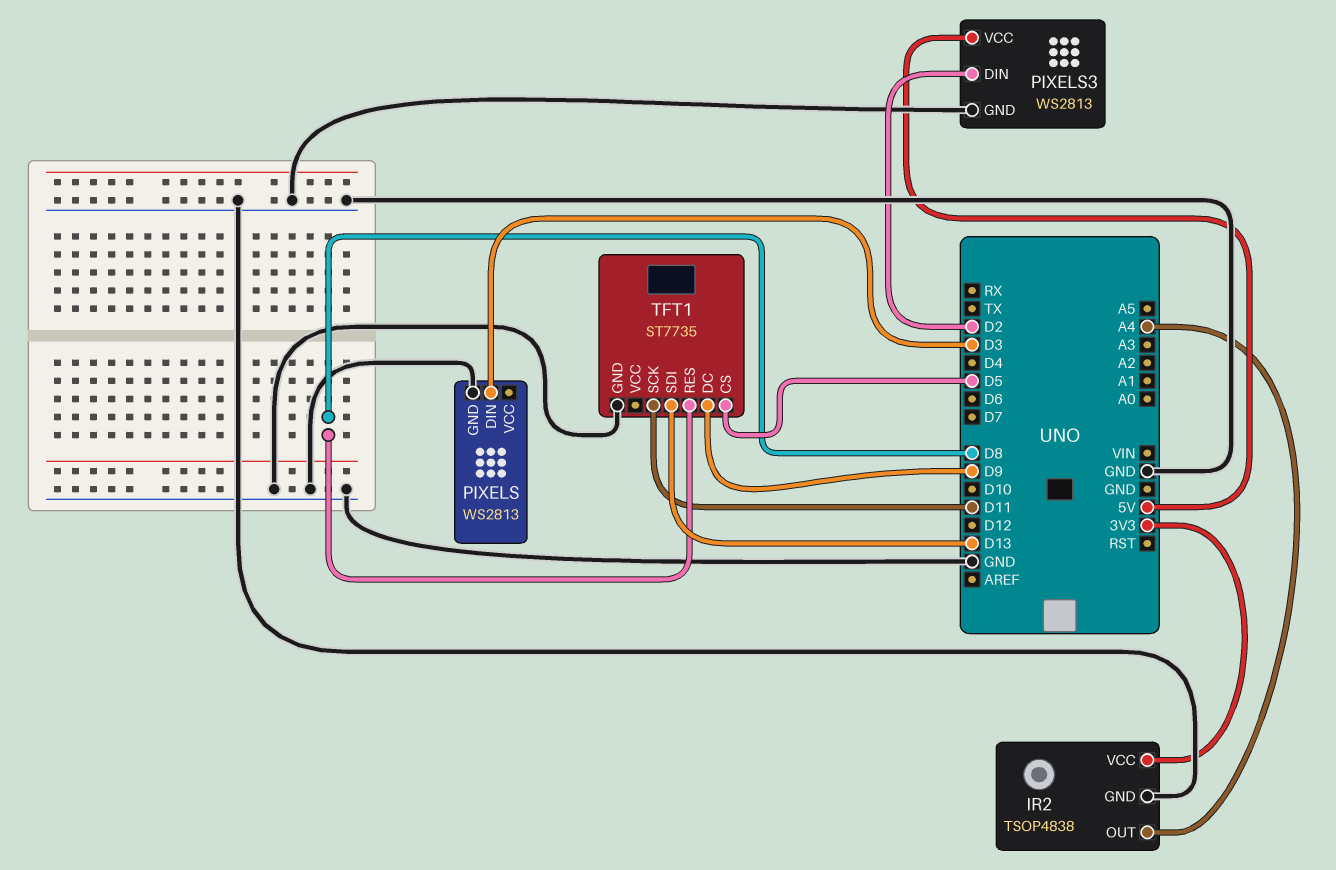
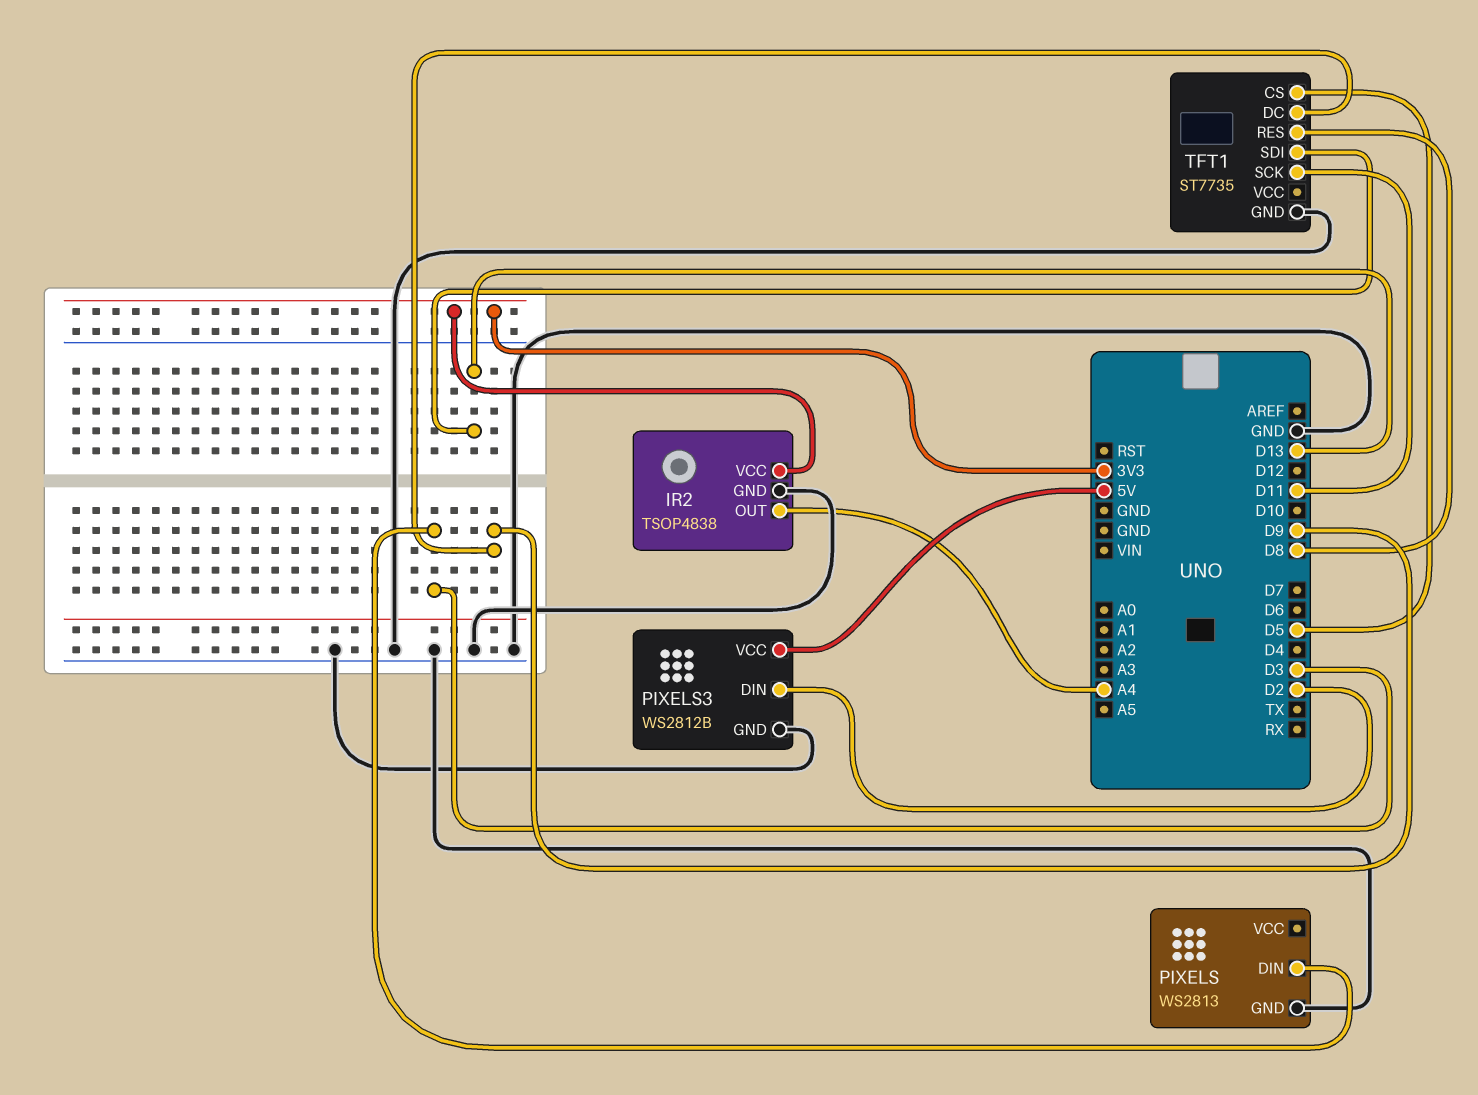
PIXELS3: WS2813 -> WS2812B

